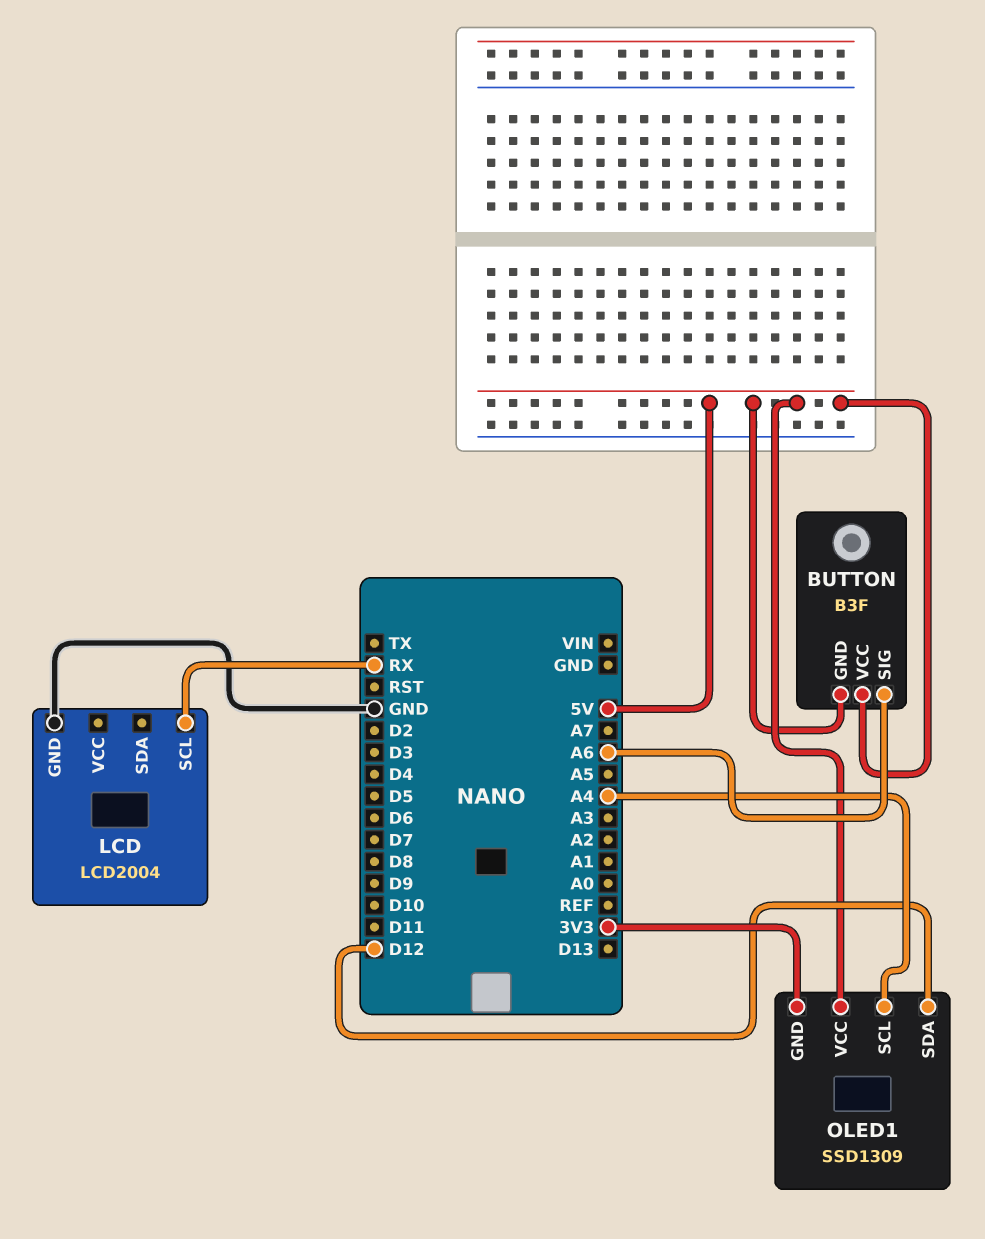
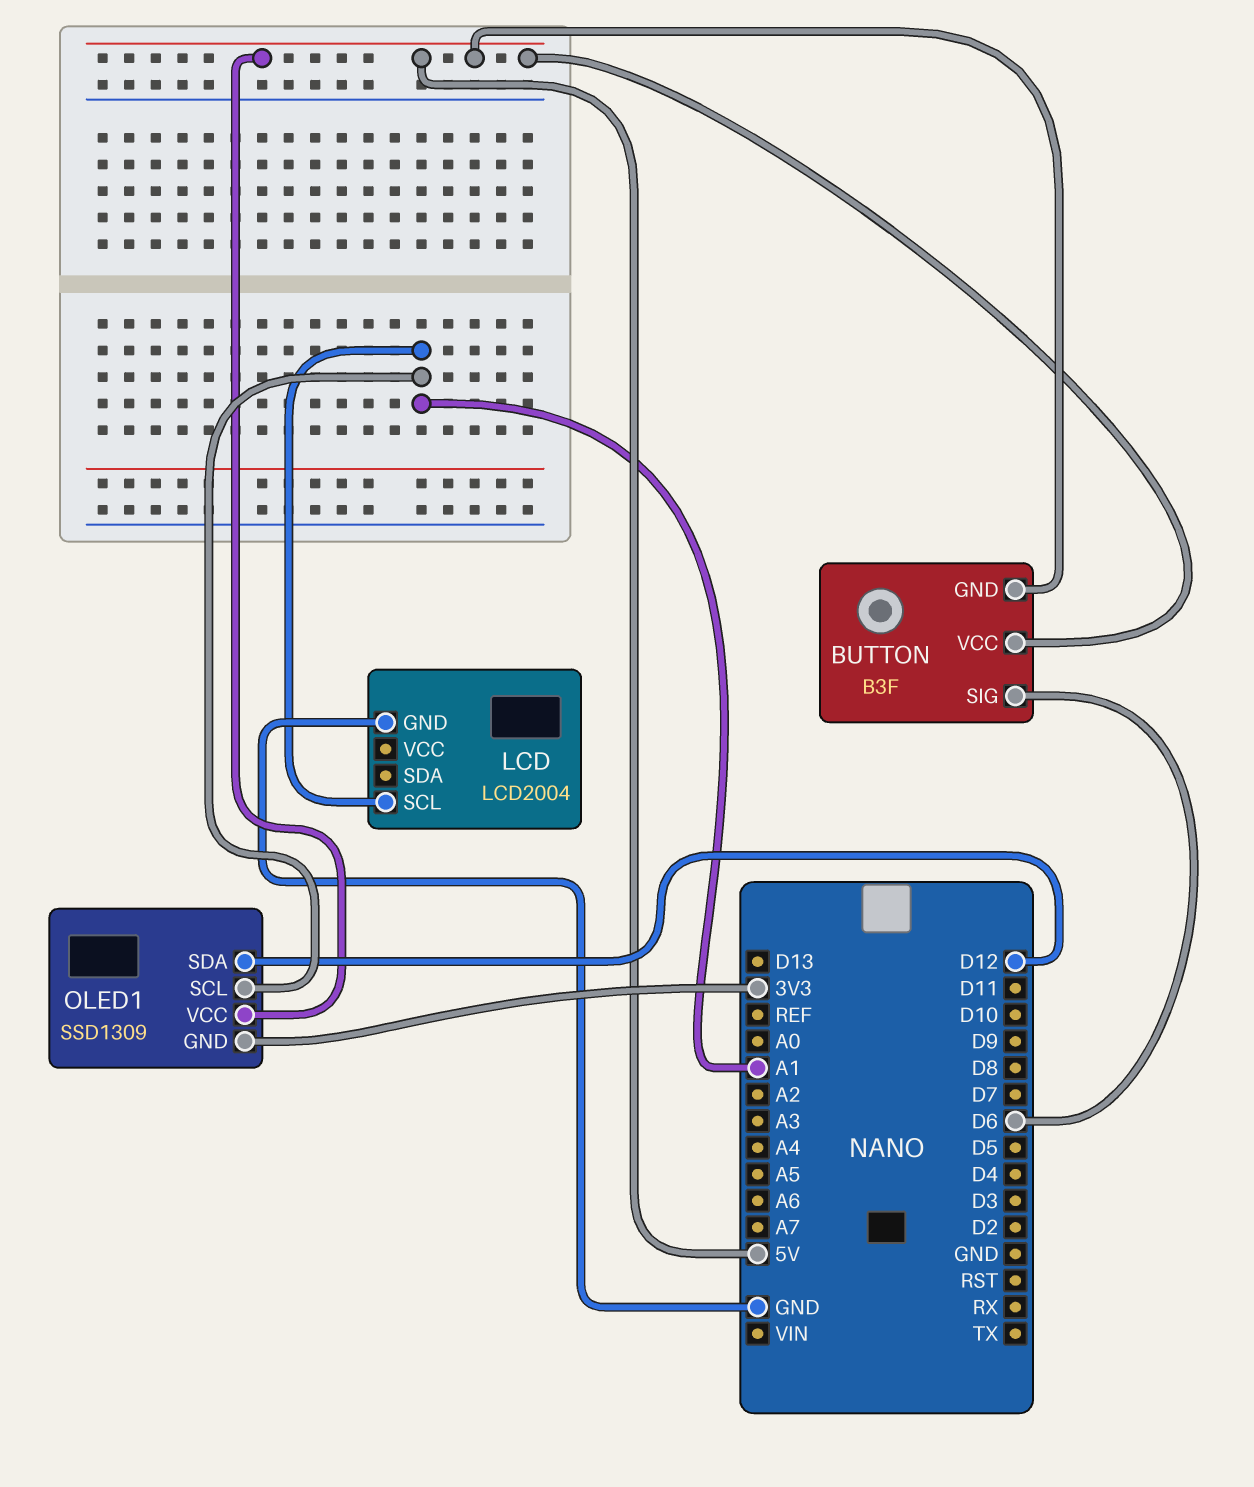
BUTTON pin SIG: A6 -> D6
LCD pin SCL: RX -> A1
OLED1 pin SCL: A4 -> A1

